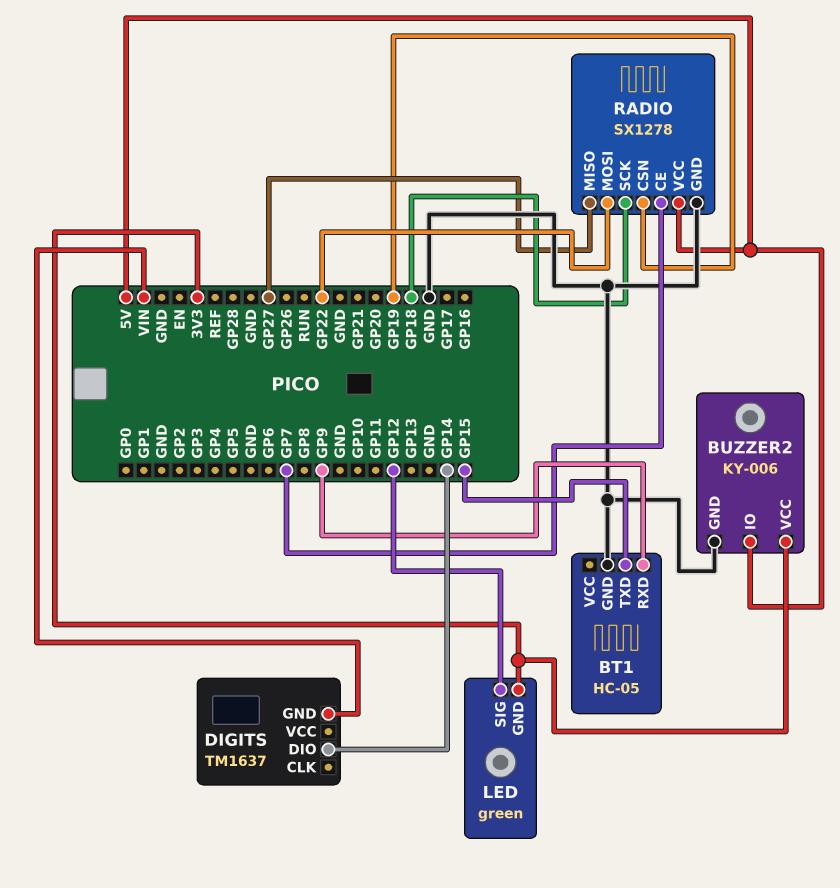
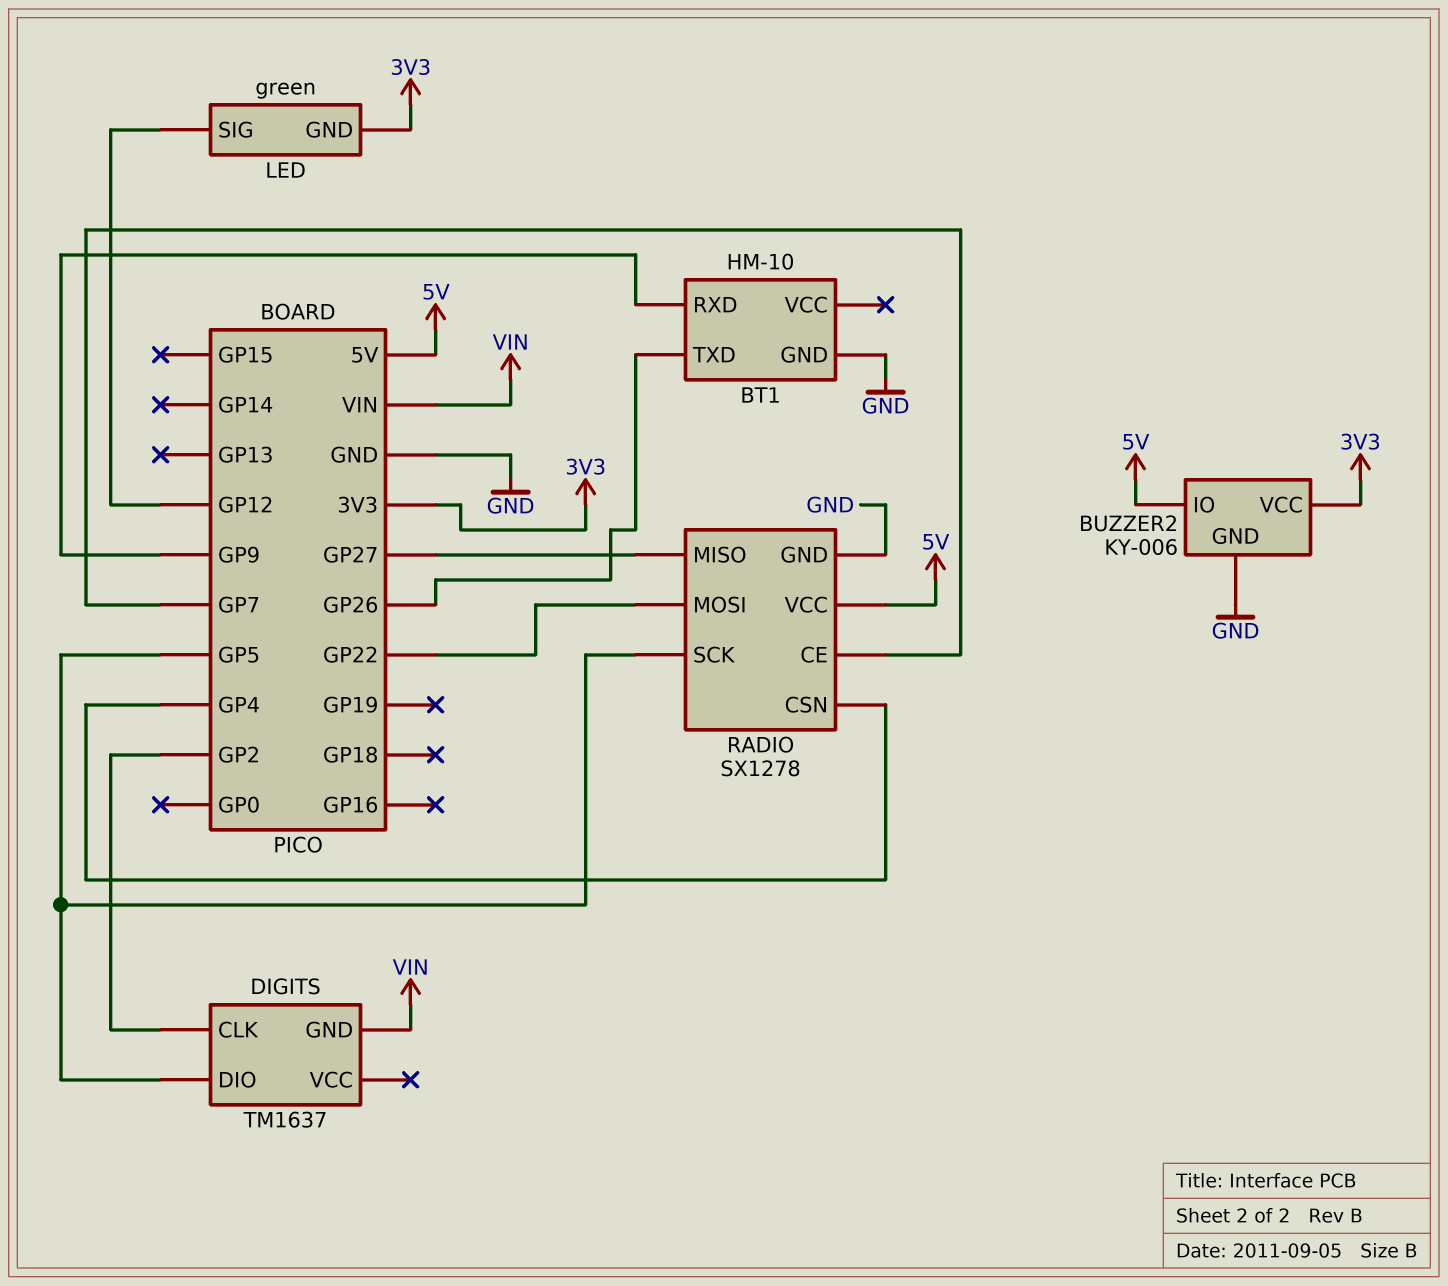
BT1: HC-05 -> HM-10
BT1 pin TXD: GP15 -> GP26
DIGITS pin CLK: none -> GP2
DIGITS pin DIO: GP14 -> GP5
RADIO pin CSN: GP19 -> GP4
RADIO pin SCK: GP18 -> GP5

